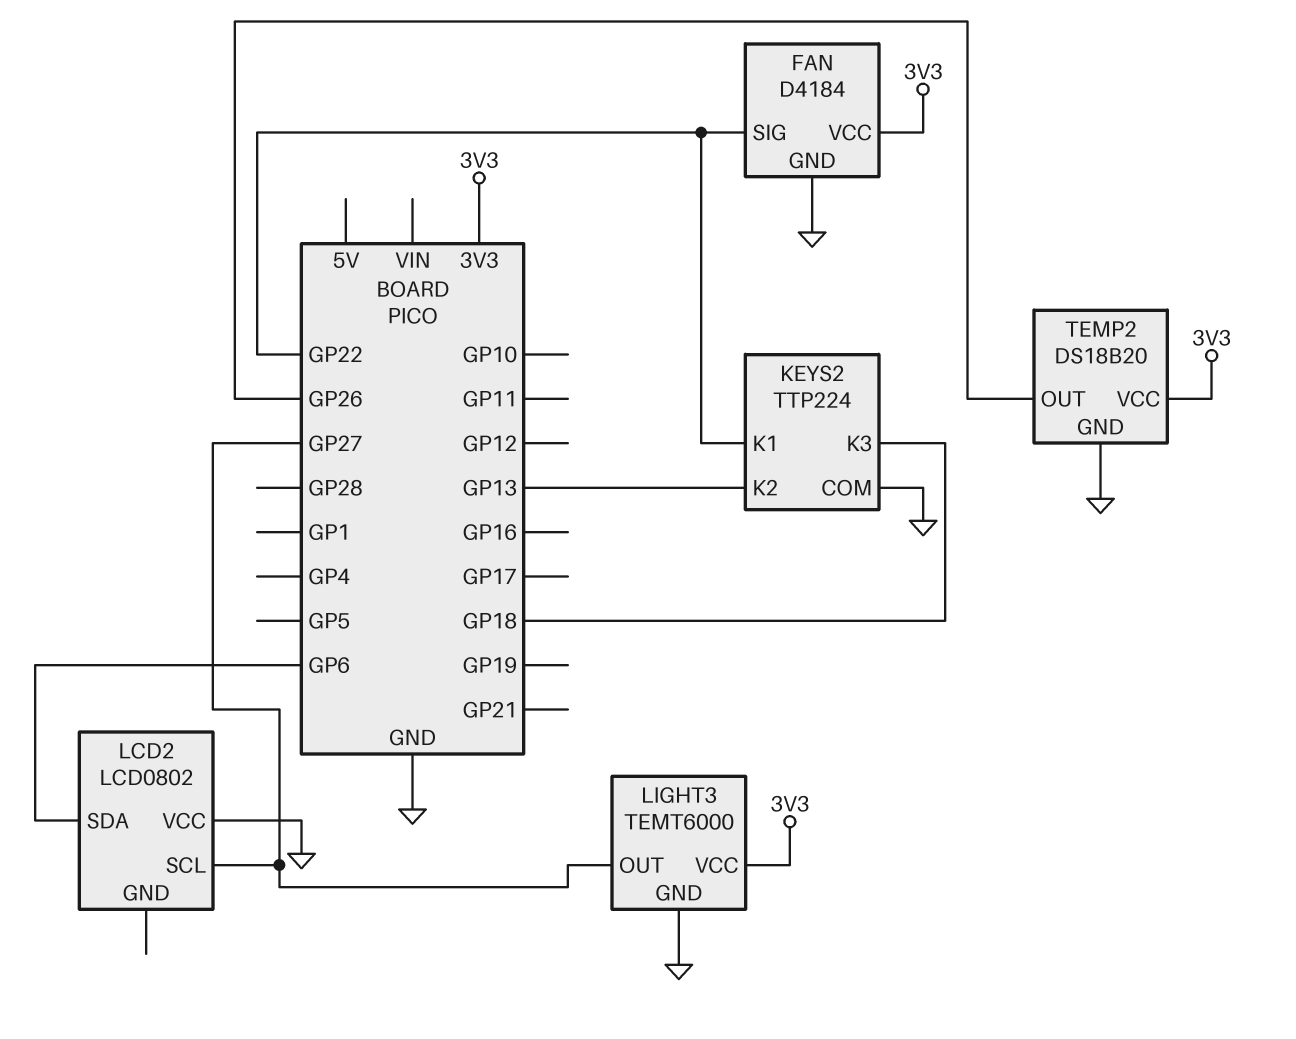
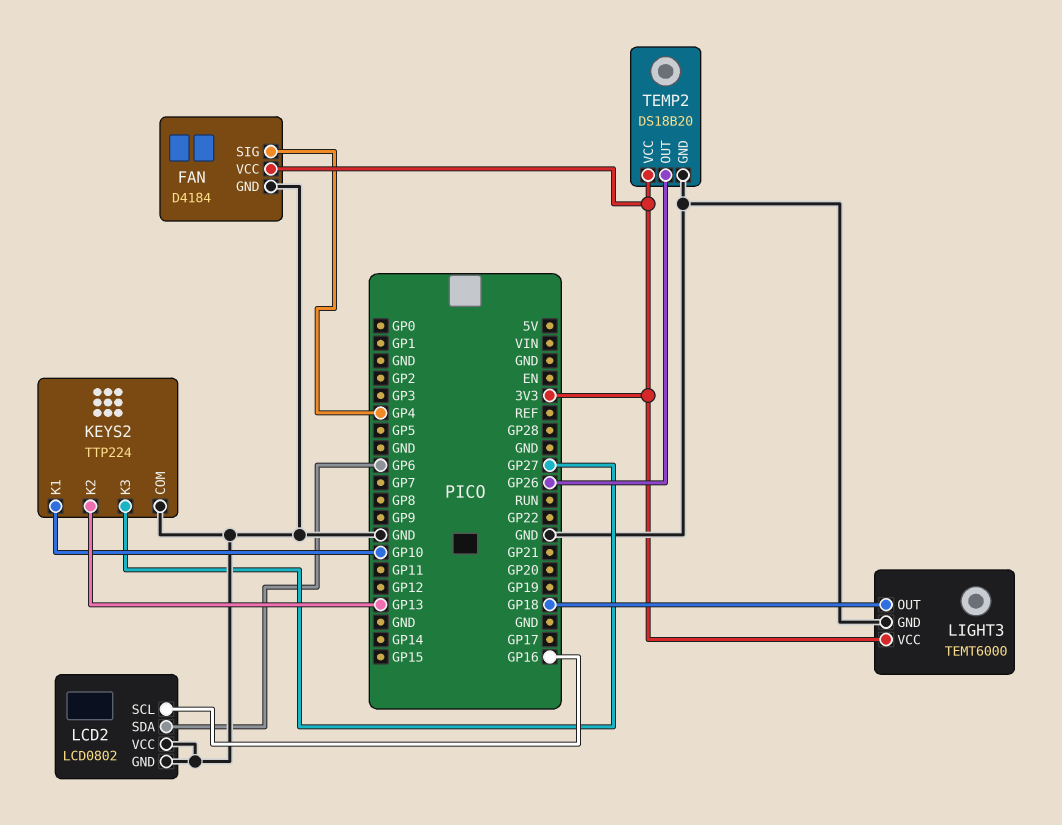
FAN pin SIG: GP22 -> GP4
KEYS2 pin K1: GP22 -> GP10
KEYS2 pin K3: GP18 -> GP27
LCD2 pin GND: none -> GND
LCD2 pin SCL: GP27 -> GP16
LIGHT3 pin OUT: GP27 -> GP18

